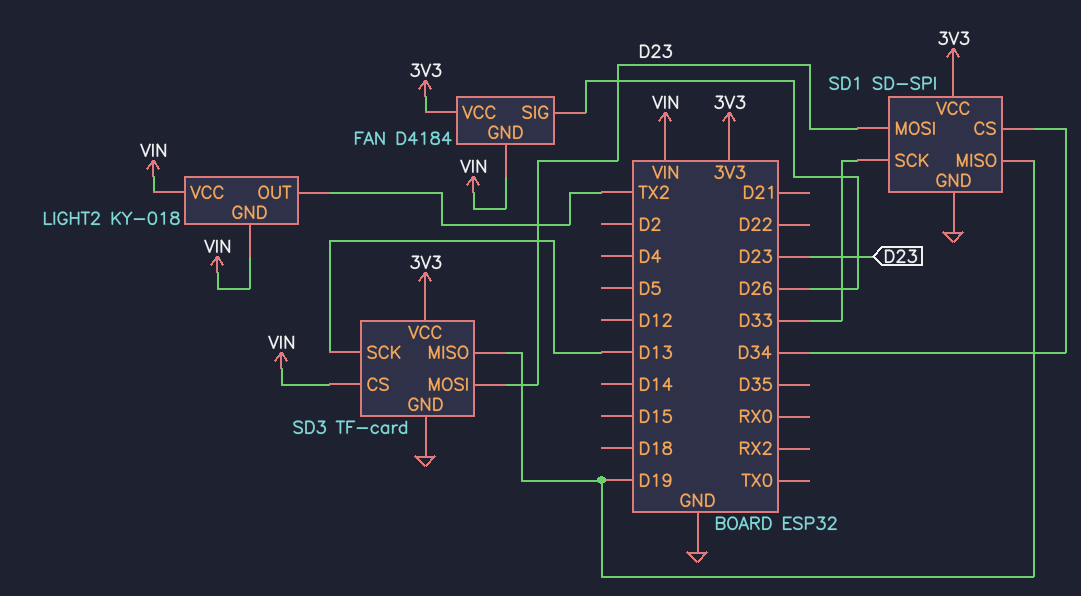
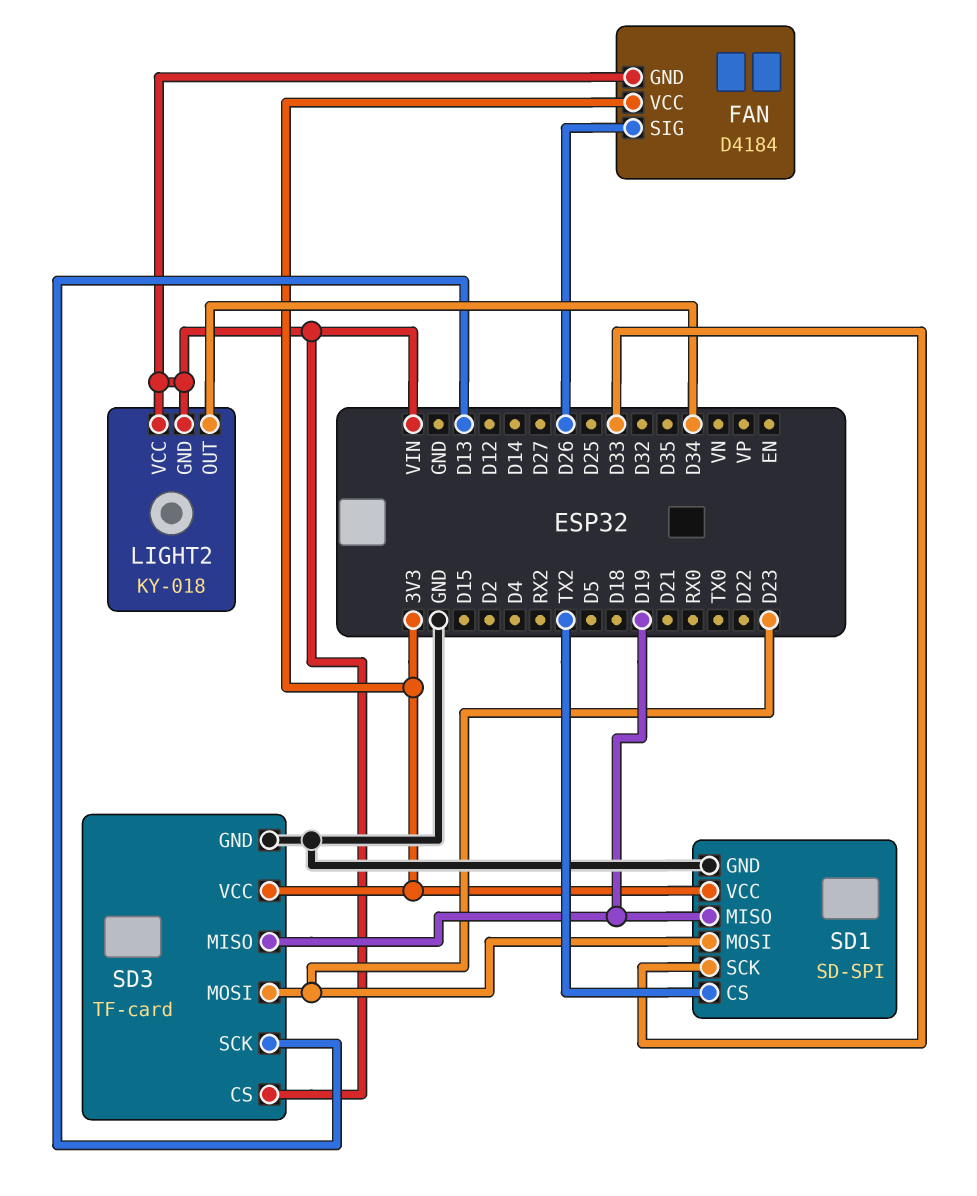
LIGHT2 pin OUT: TX2 -> D34
SD1 pin CS: D34 -> TX2

